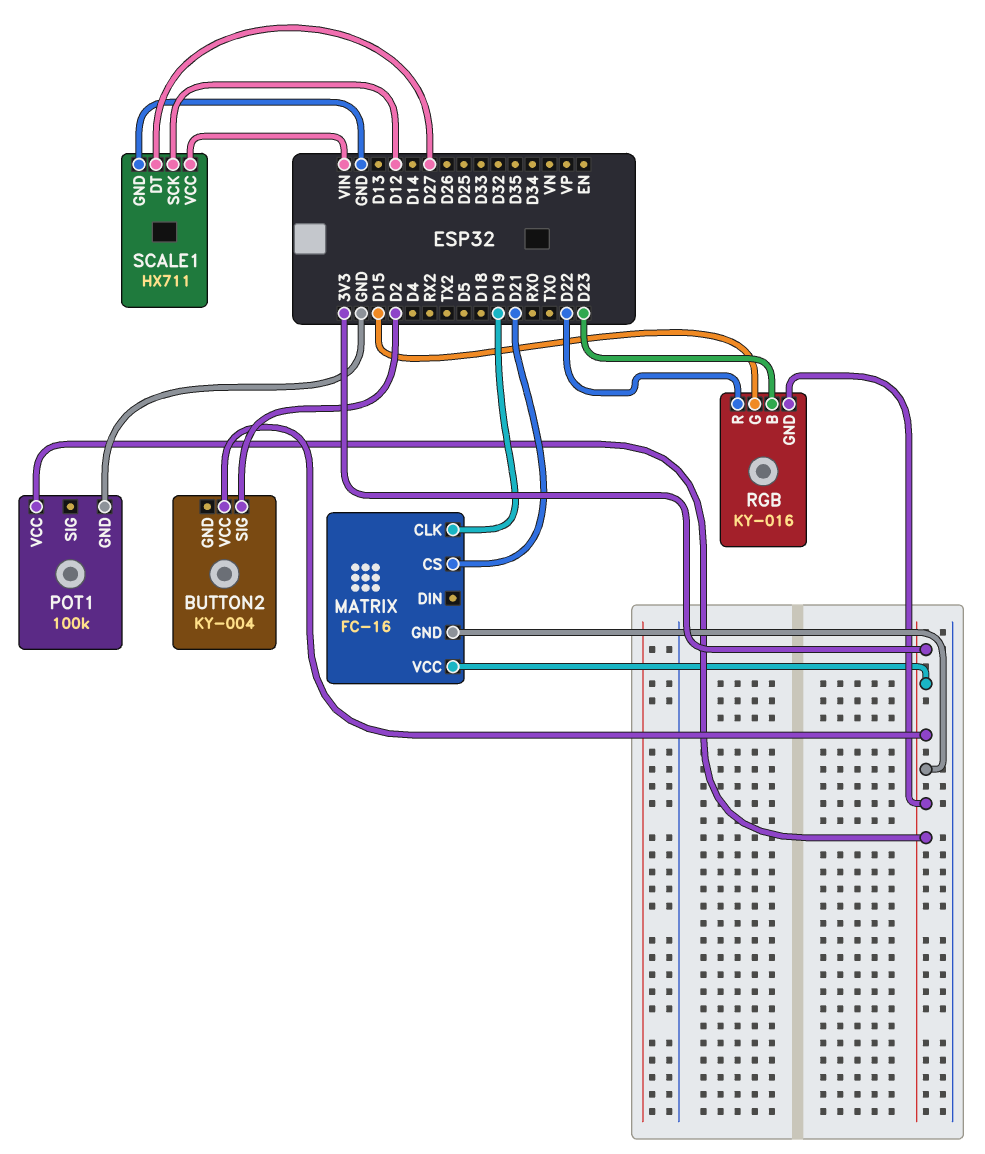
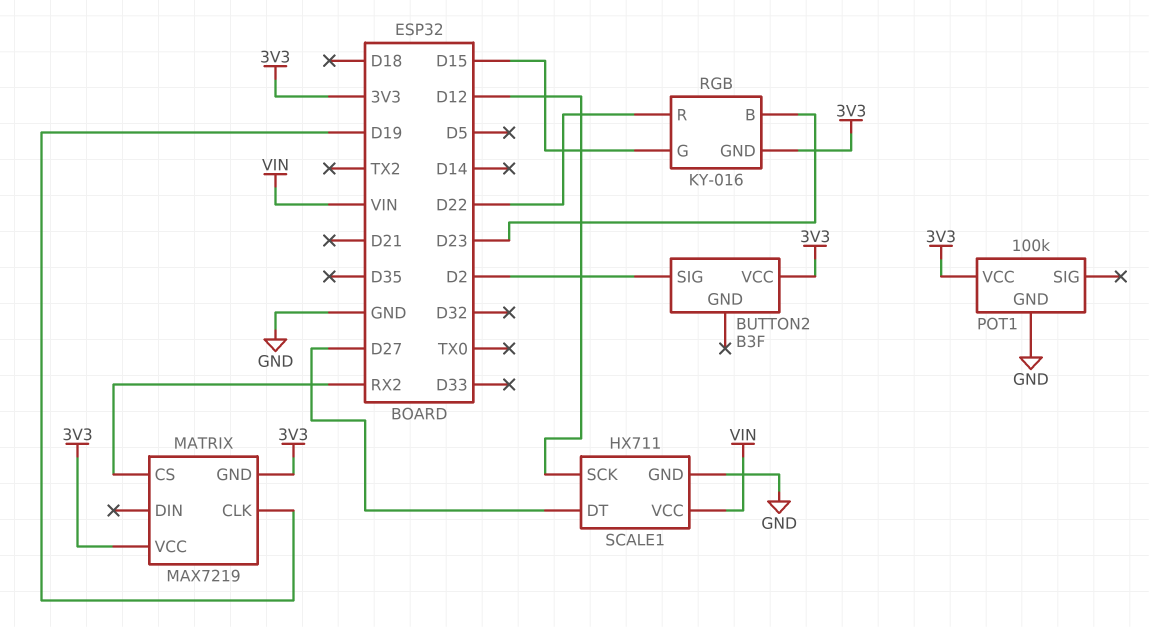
BUTTON2: KY-004 -> B3F
MATRIX: FC-16 -> MAX7219
MATRIX pin CS: D21 -> RX2

